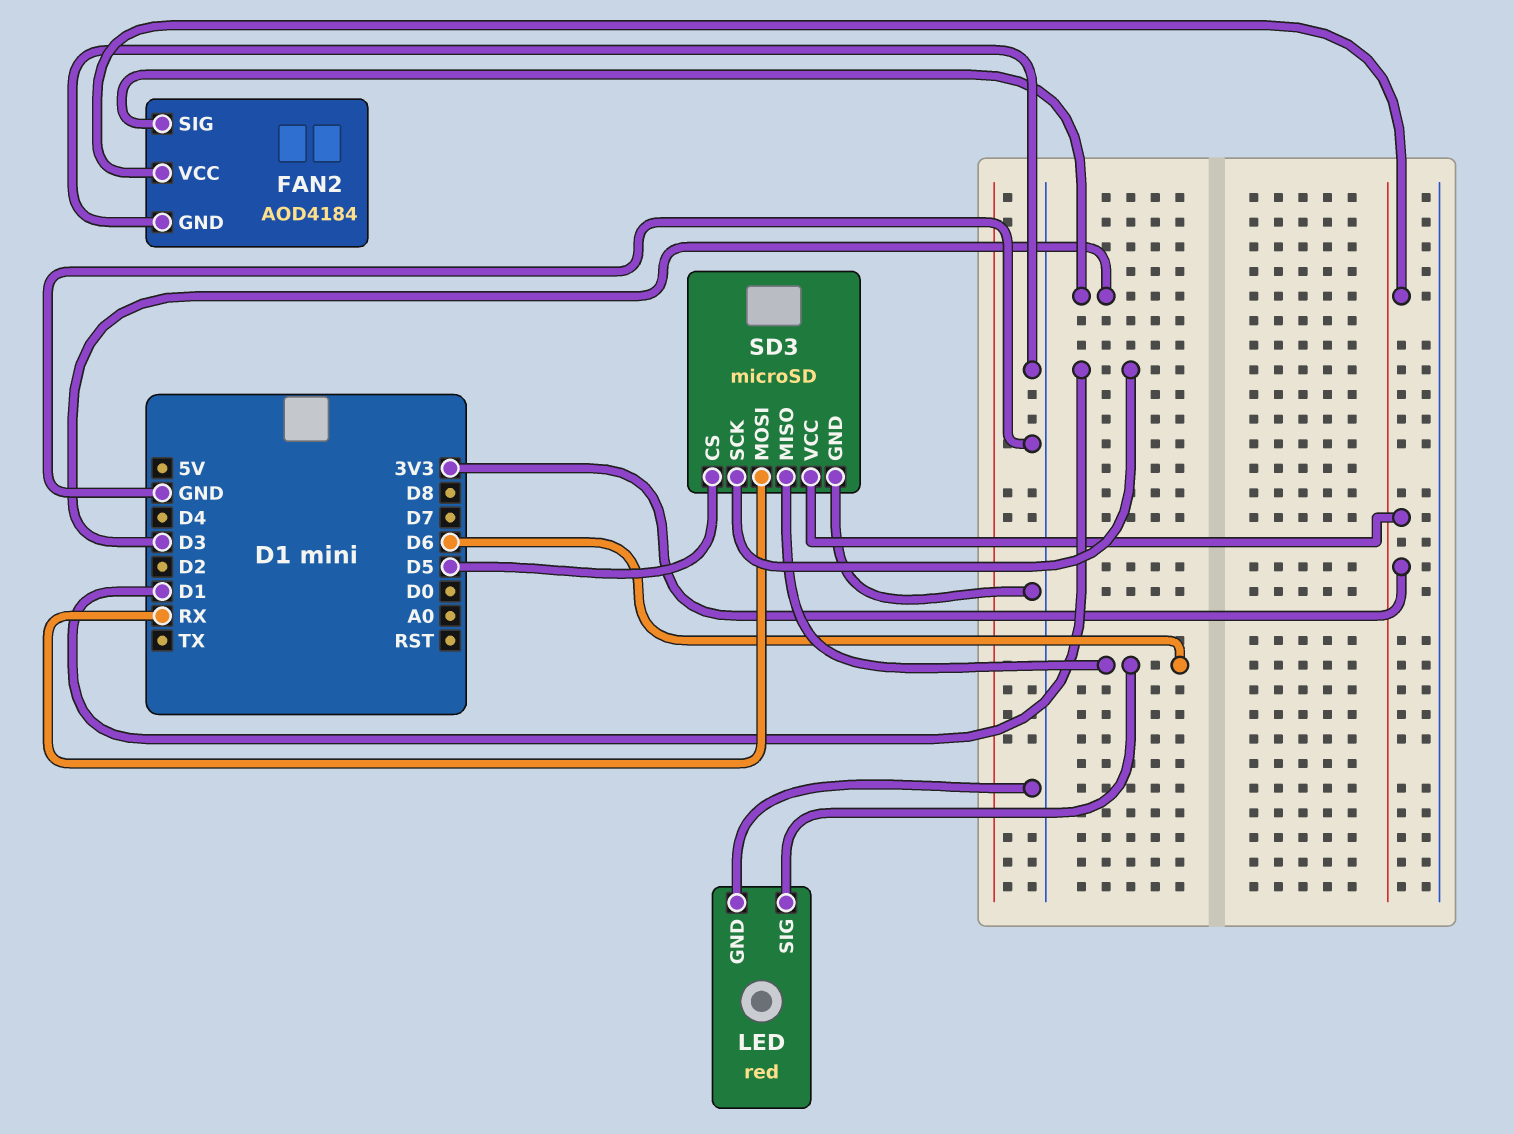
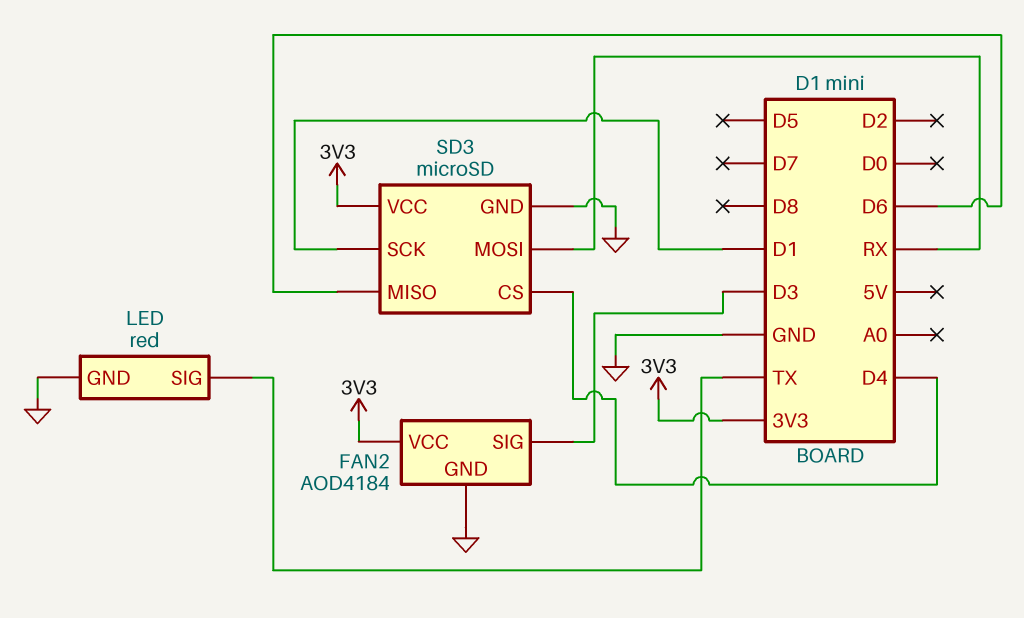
LED pin SIG: D6 -> TX
SD3 pin CS: D5 -> D4

